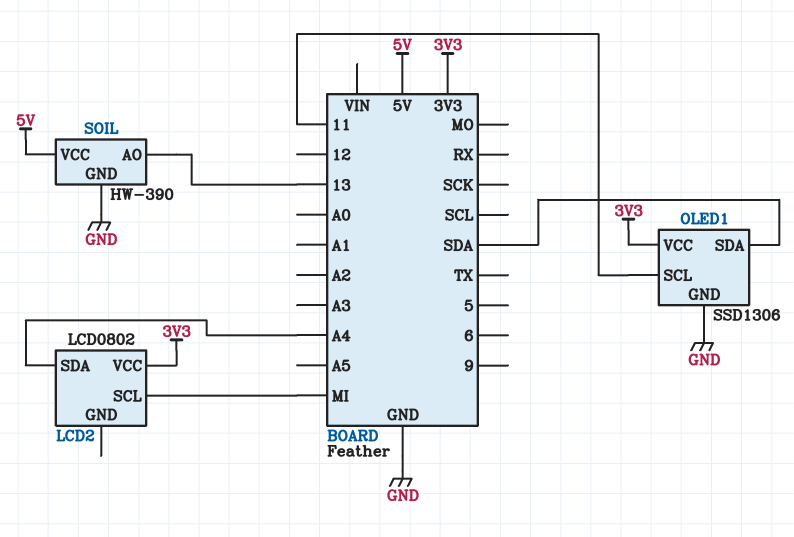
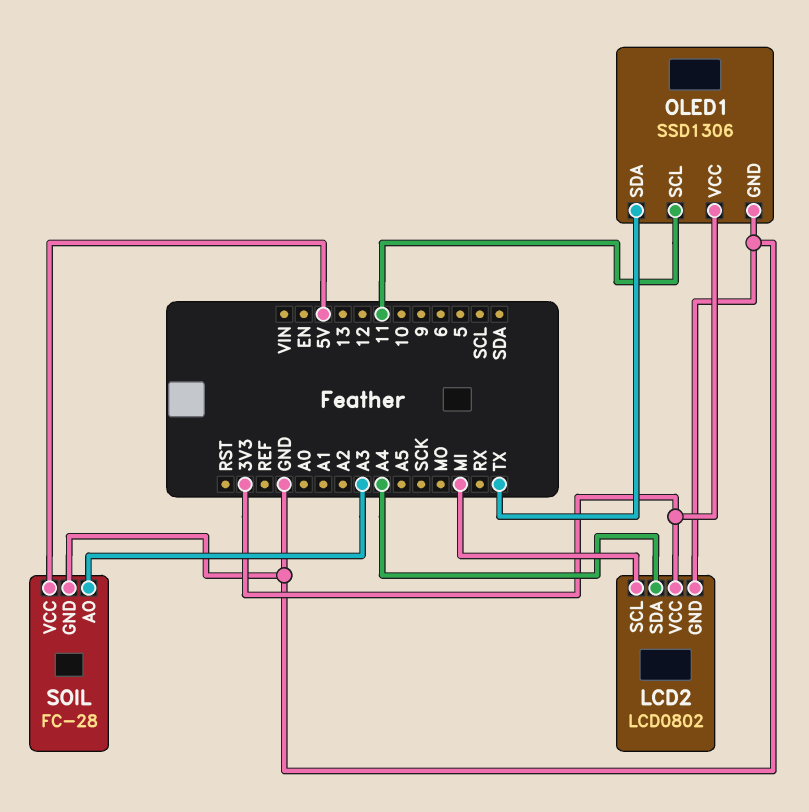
LCD2 pin GND: none -> GND
OLED1 pin SDA: SDA -> TX
SOIL: HW-390 -> FC-28
SOIL pin AO: 13 -> A3

